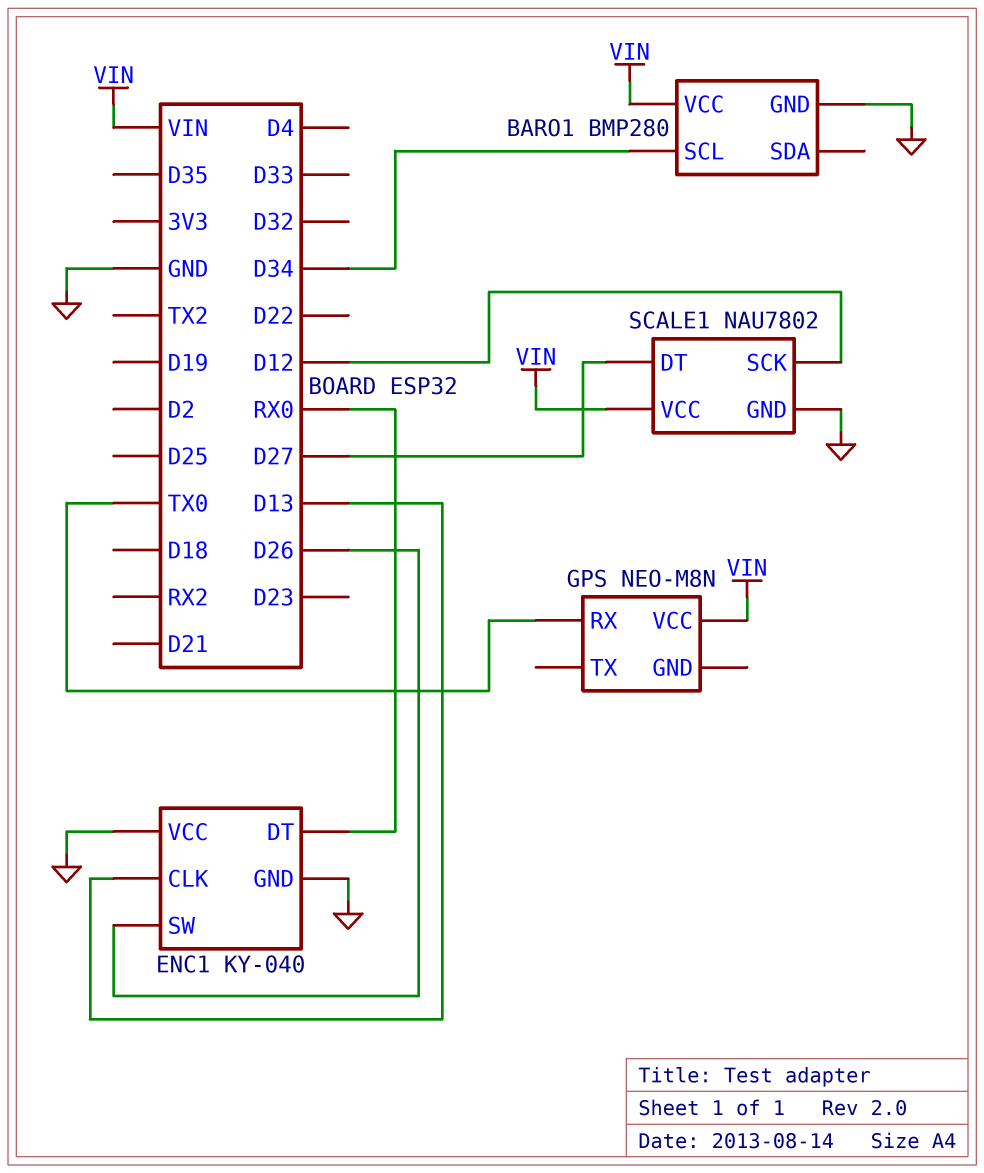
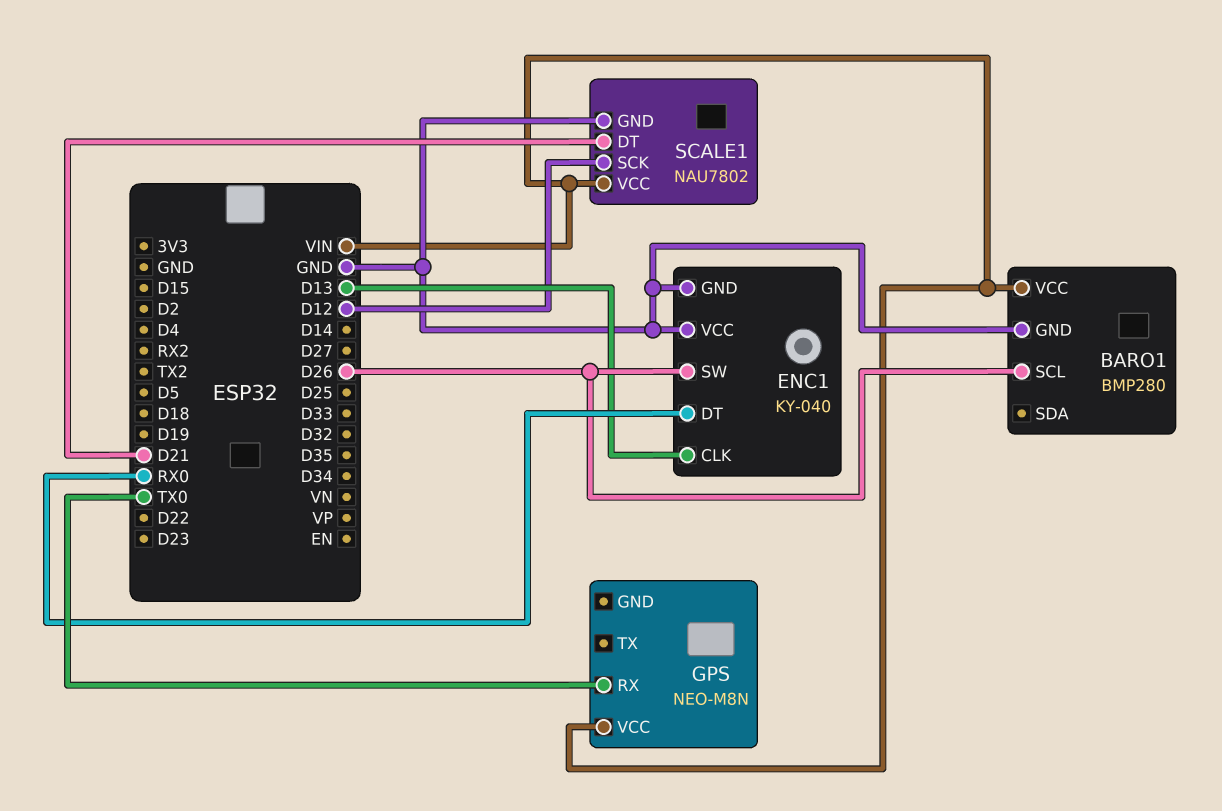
BARO1 pin SCL: D34 -> D26
SCALE1 pin DT: D27 -> D21

